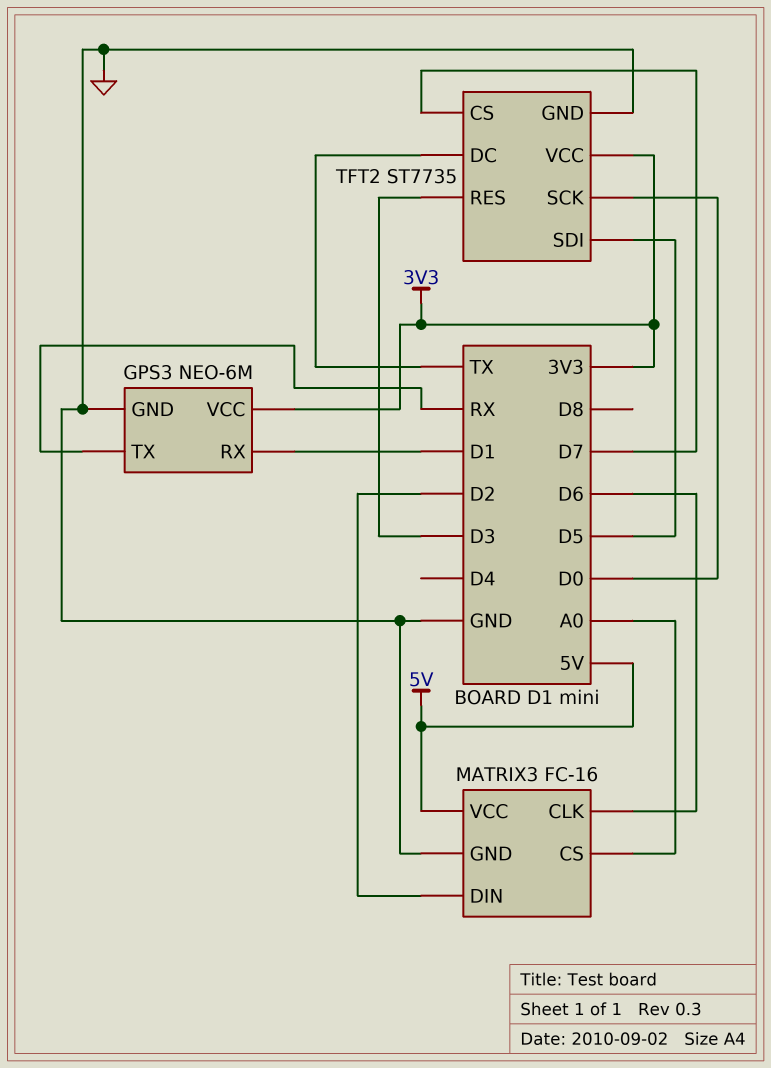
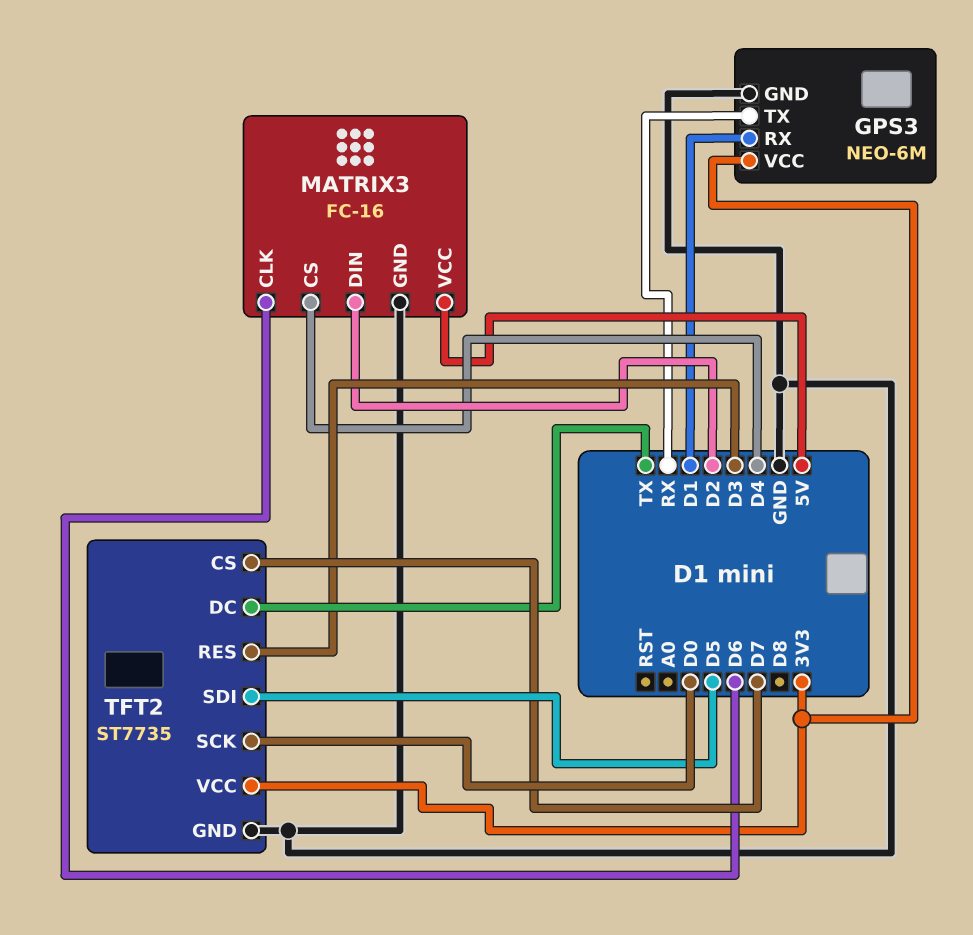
MATRIX3 pin CS: A0 -> D4

